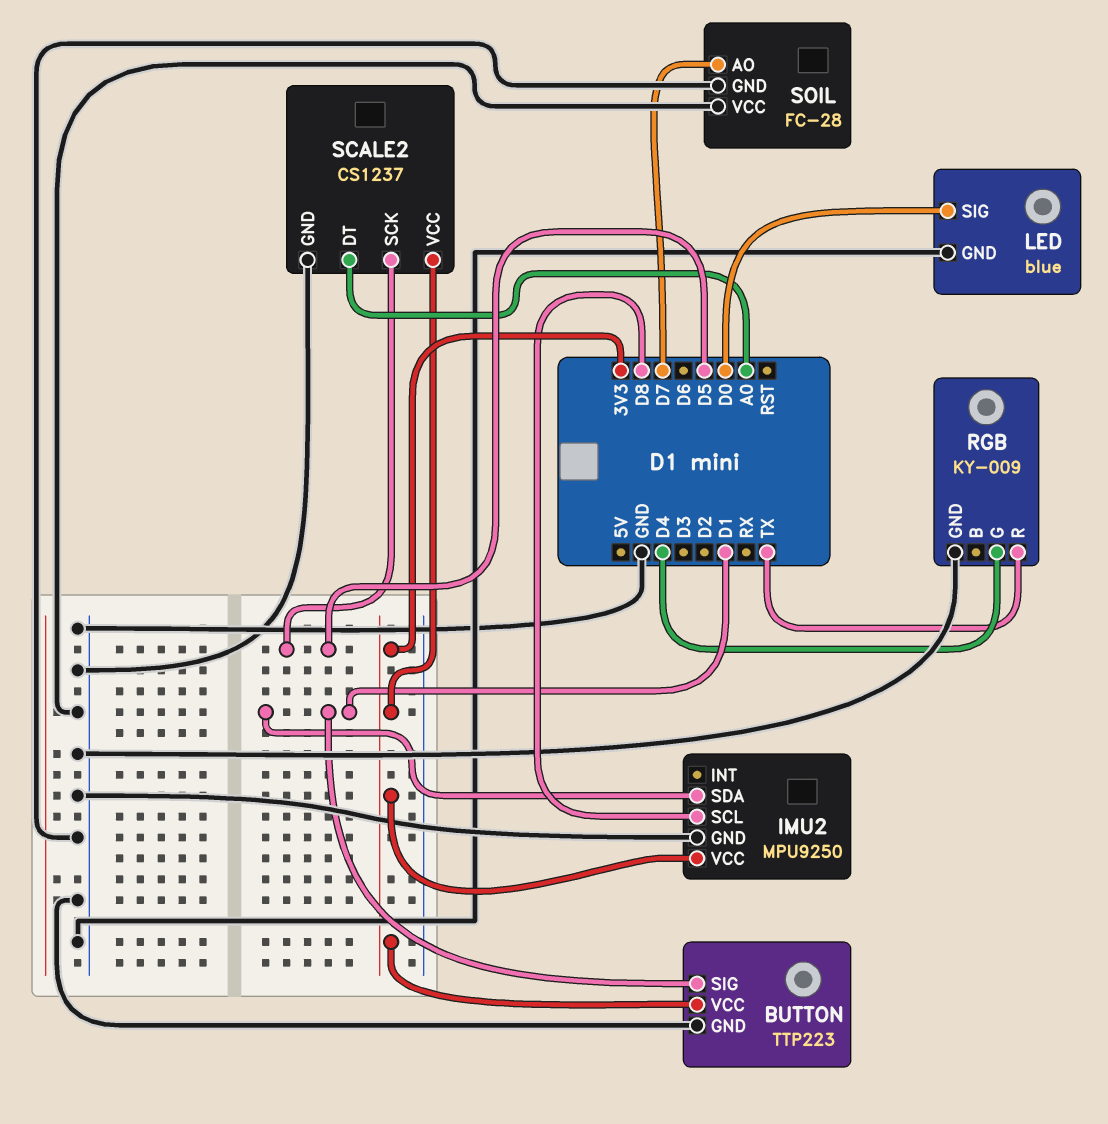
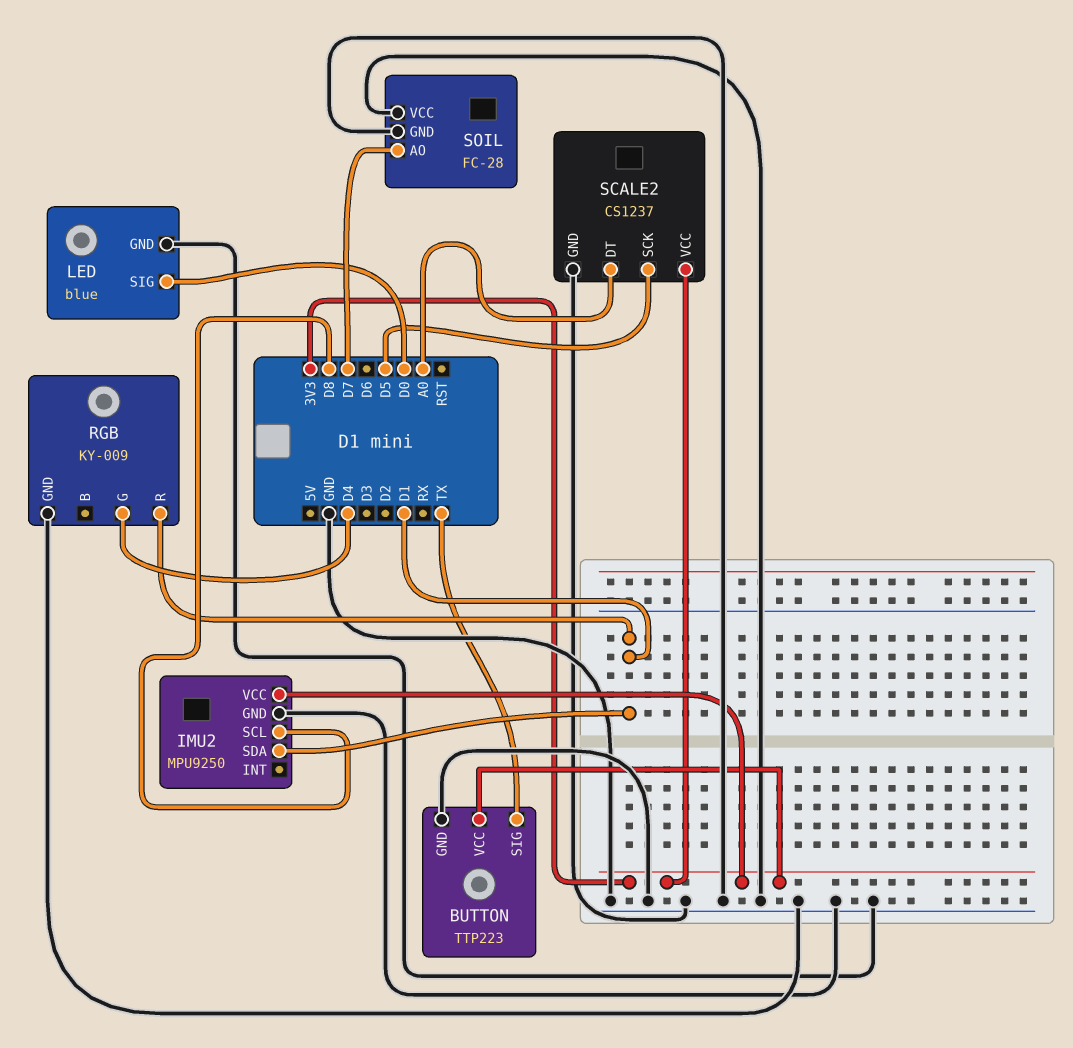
BUTTON pin SIG: D1 -> TX
RGB pin R: TX -> D1

